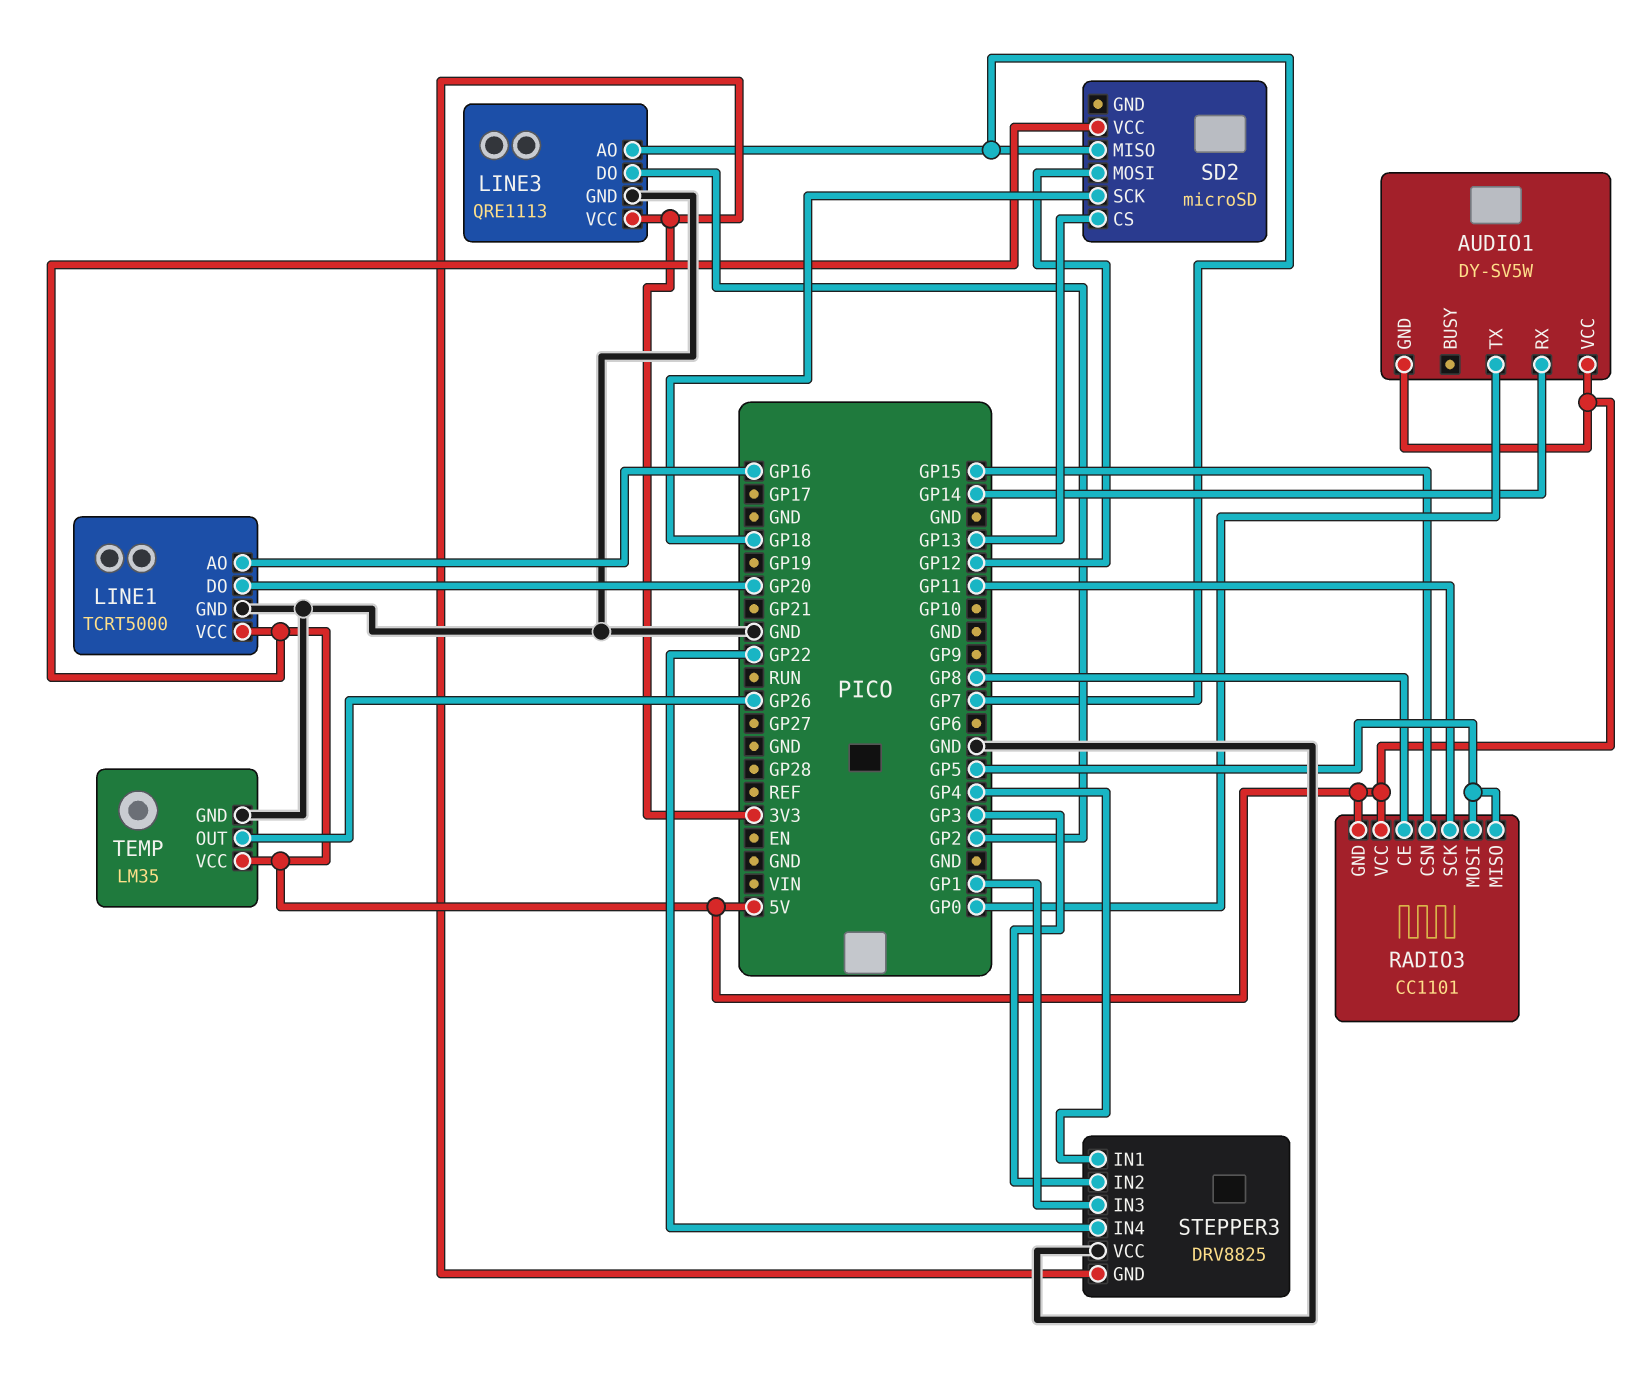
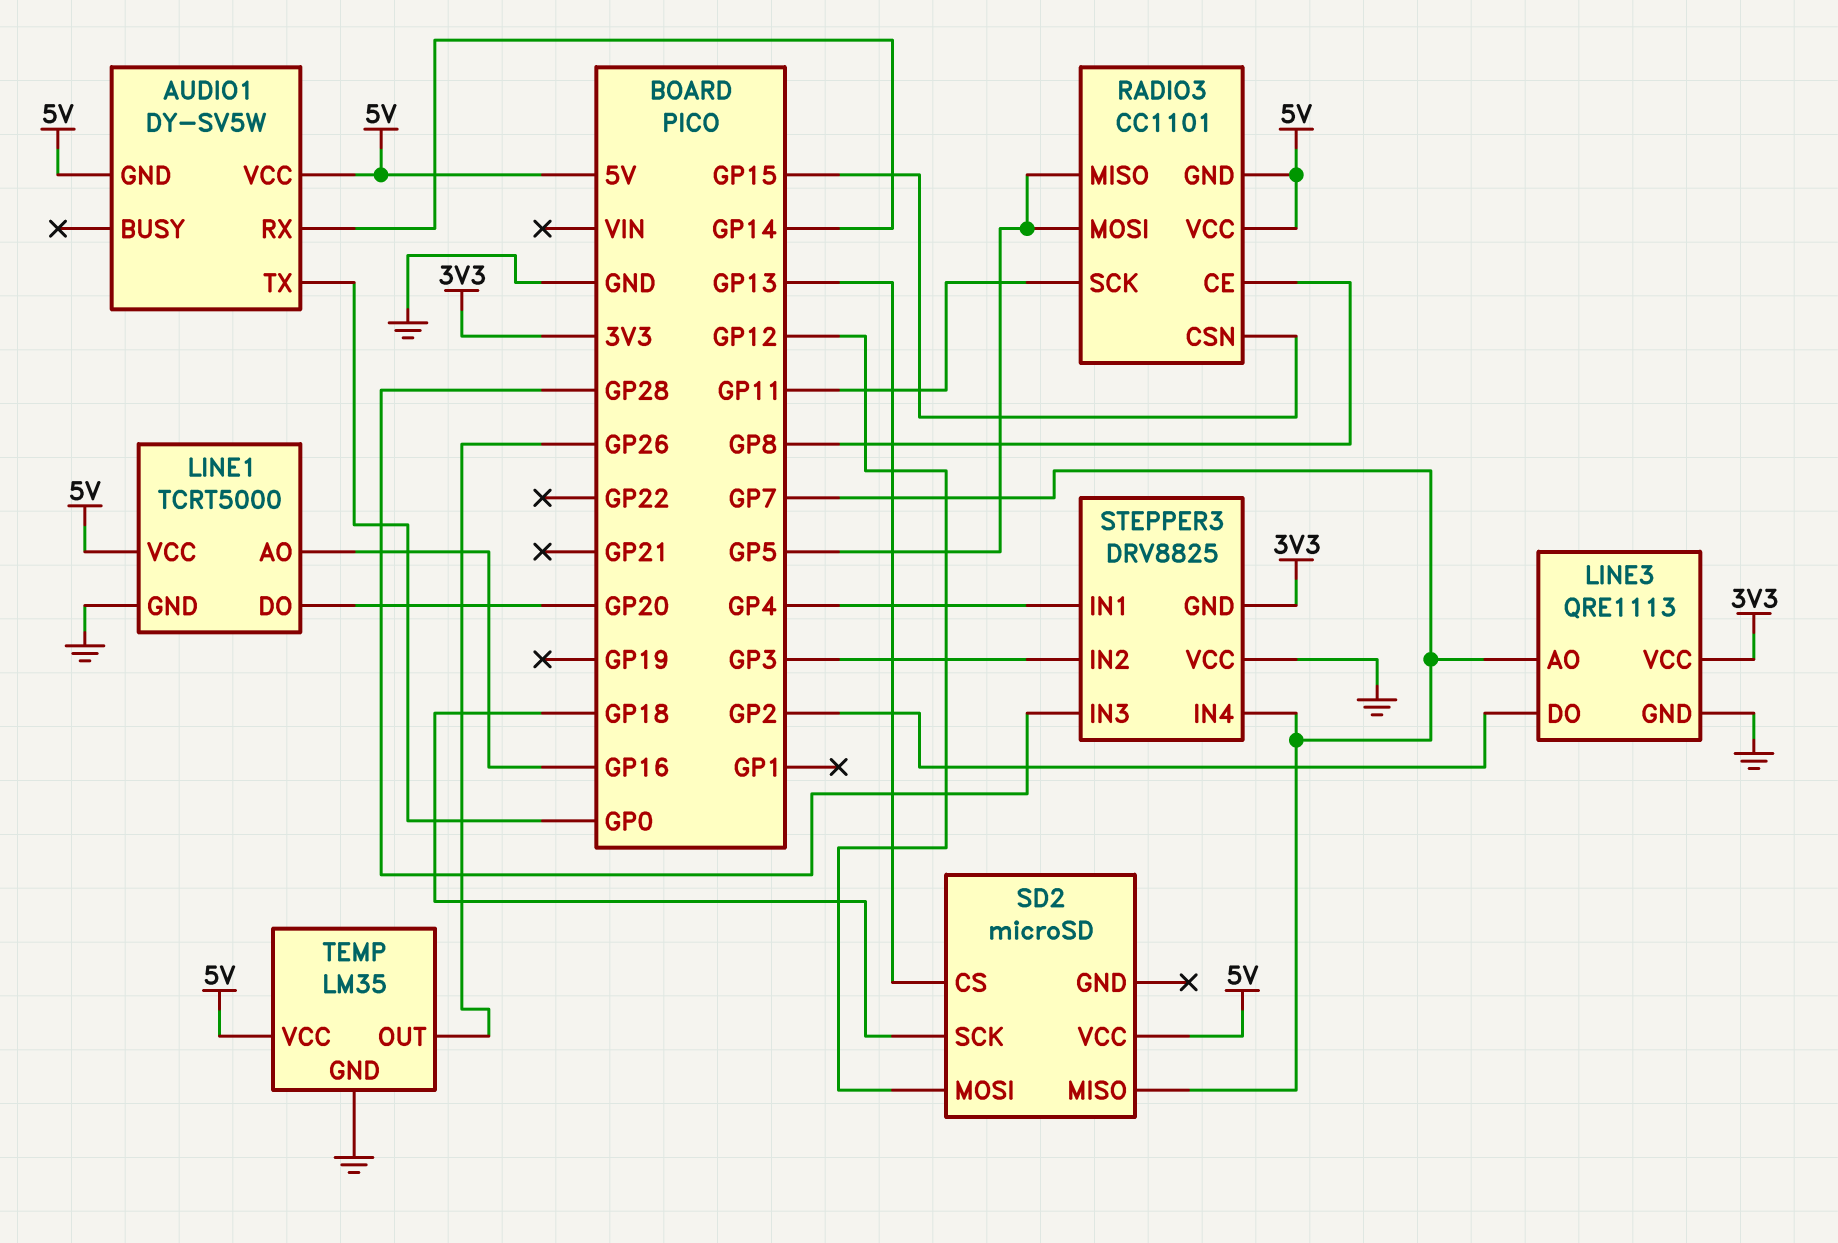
STEPPER3 pin IN3: GP1 -> GP28
STEPPER3 pin IN4: GP22 -> GP7

